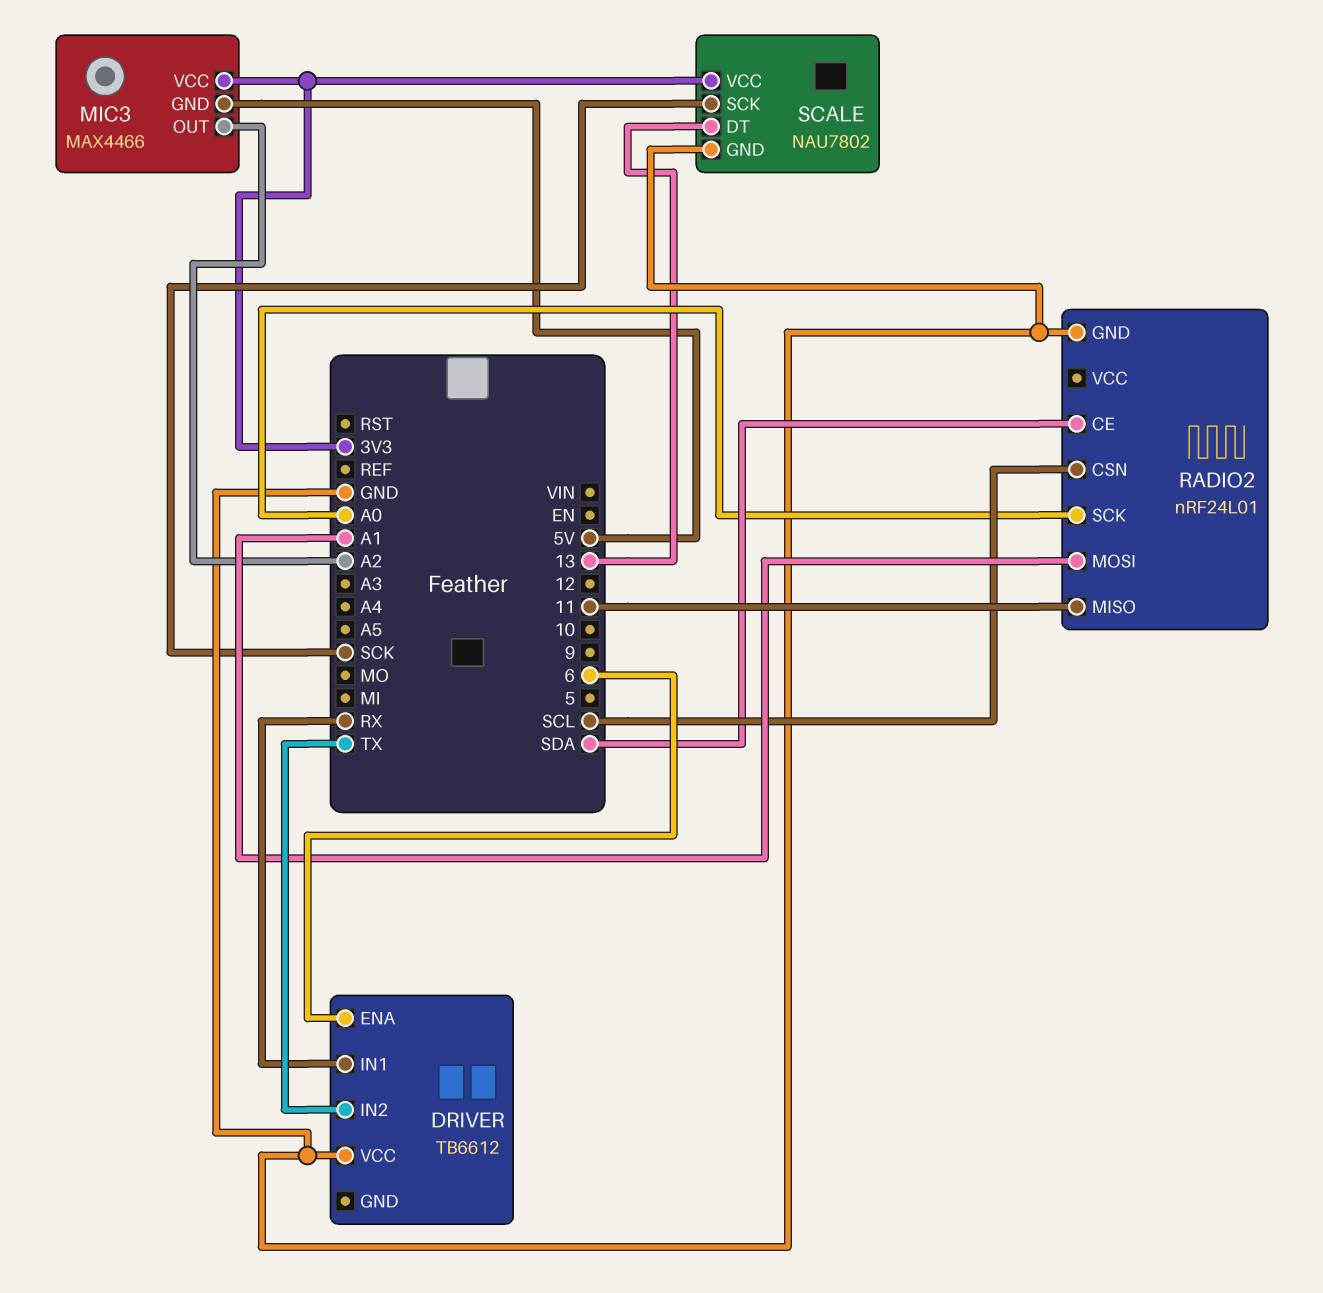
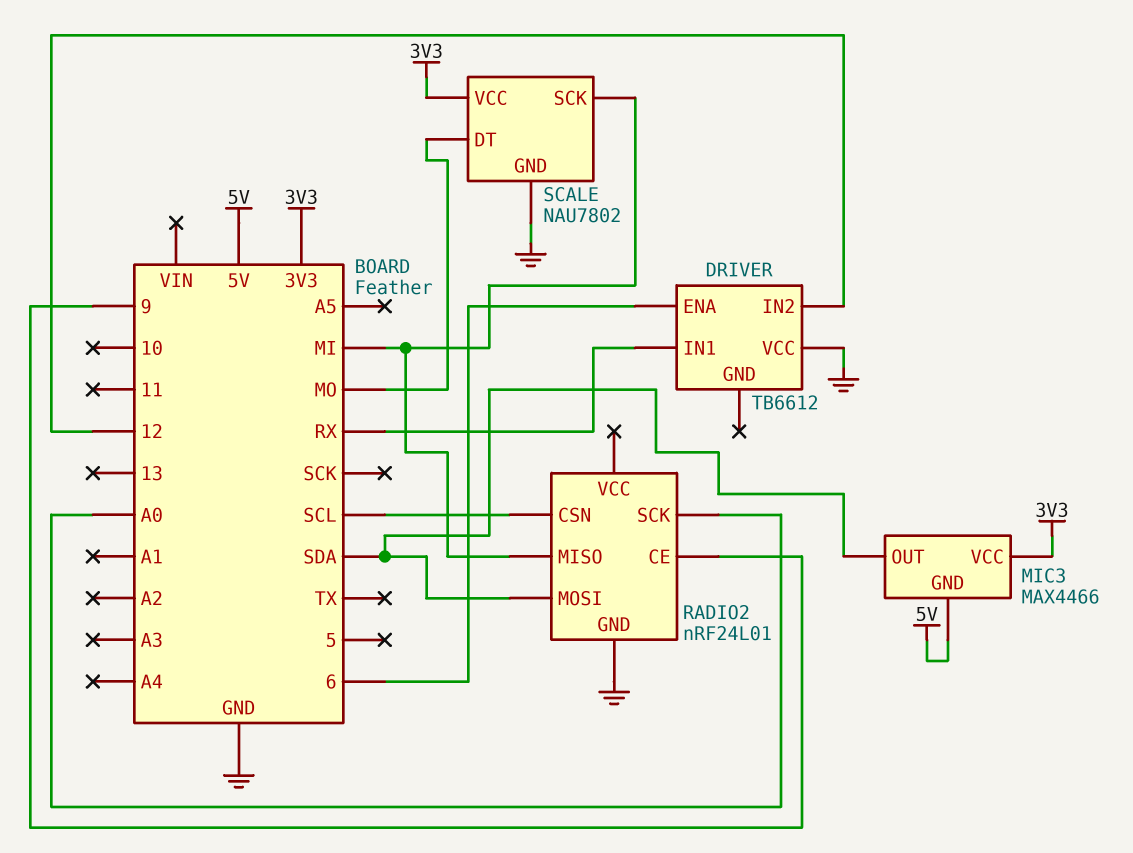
DRIVER pin IN2: TX -> 12
MIC3 pin OUT: A2 -> SDA
RADIO2 pin CE: SDA -> 9
RADIO2 pin MISO: 11 -> MI
RADIO2 pin MOSI: A1 -> SDA
SCALE pin DT: 13 -> MO
SCALE pin SCK: SCK -> MI

